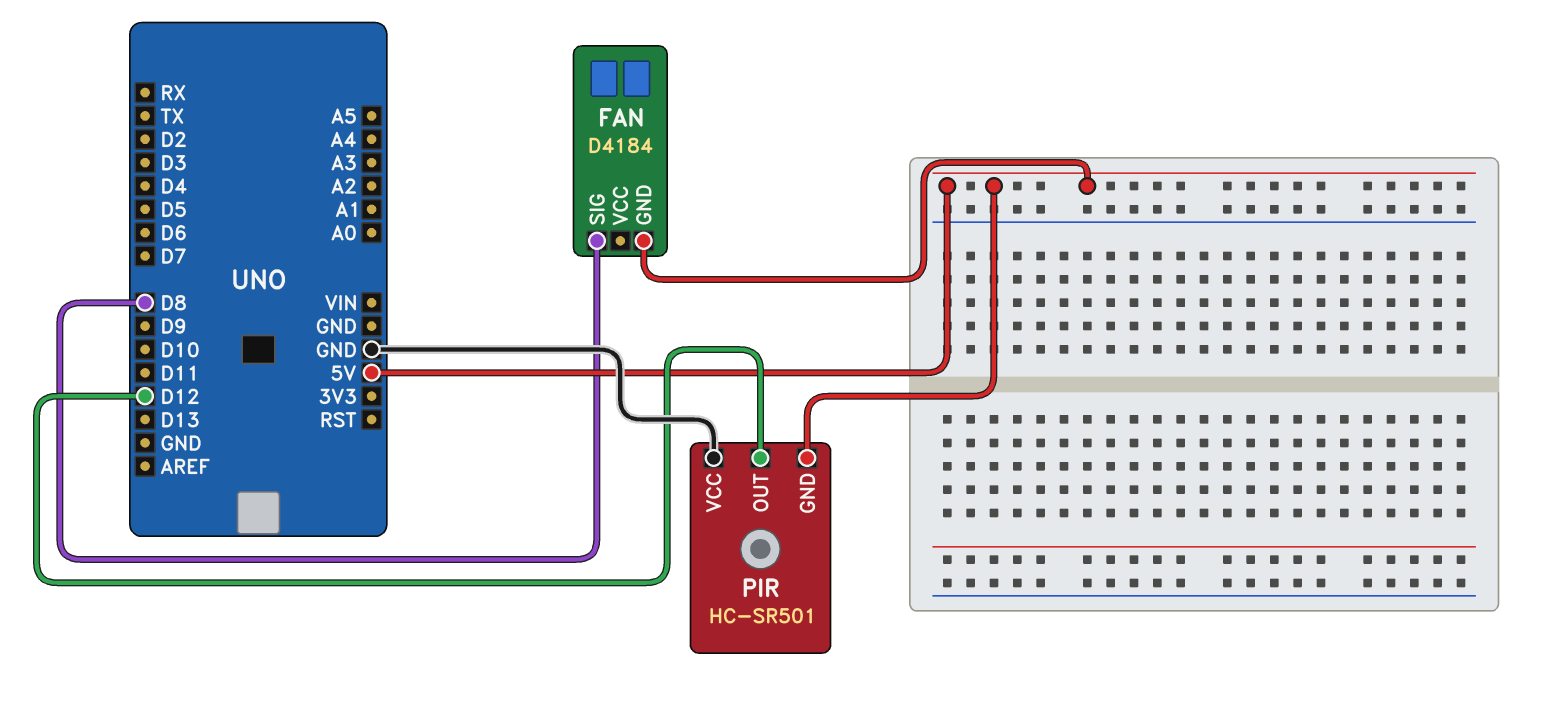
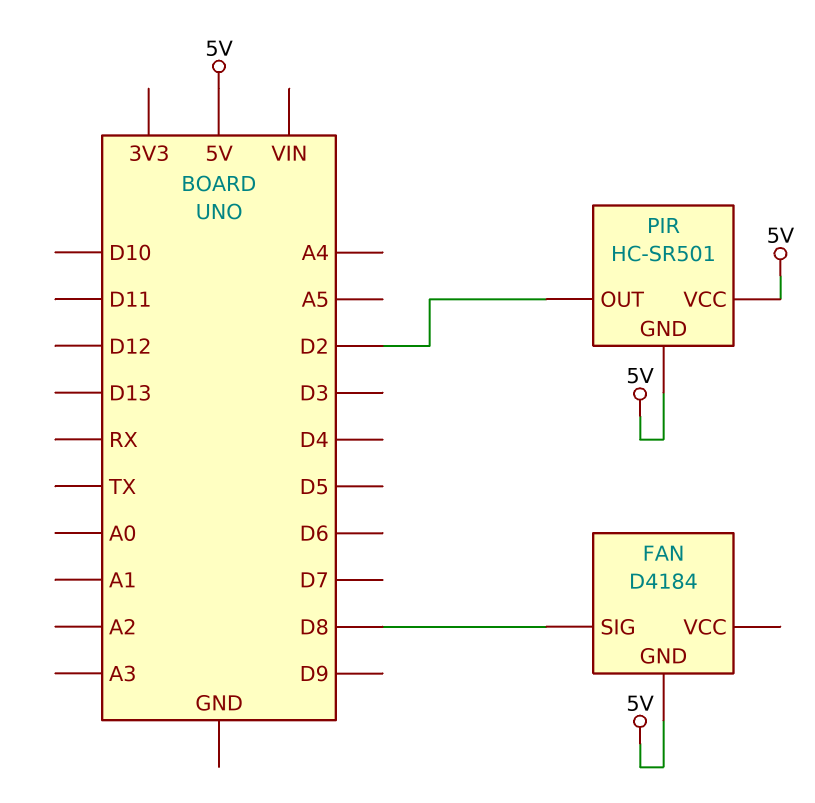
PIR pin OUT: D12 -> D2
PIR pin VCC: GND -> 5V

